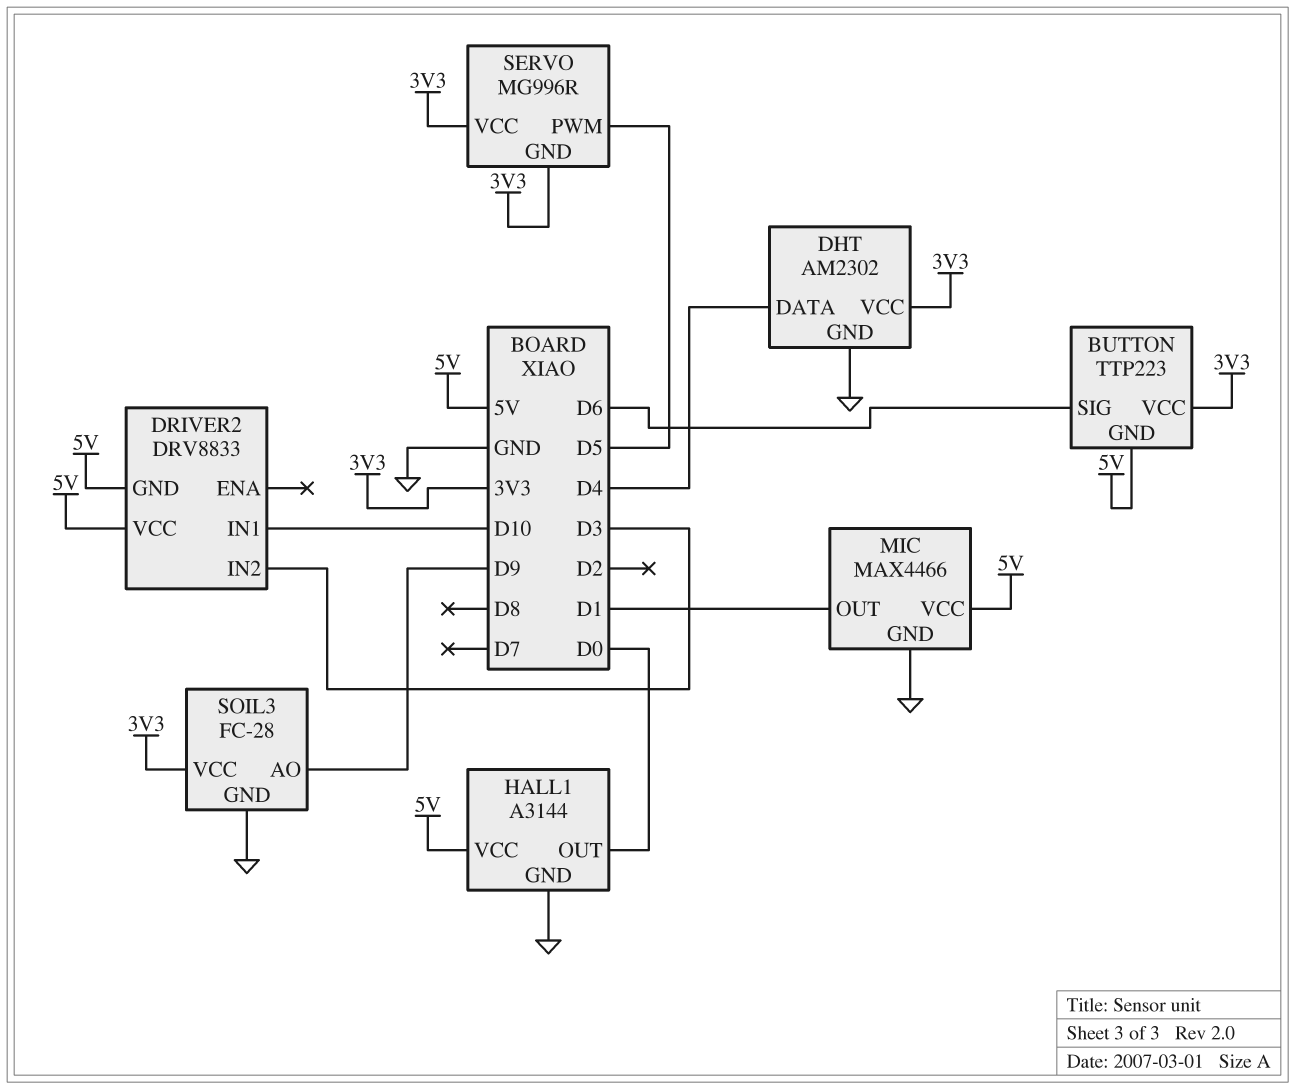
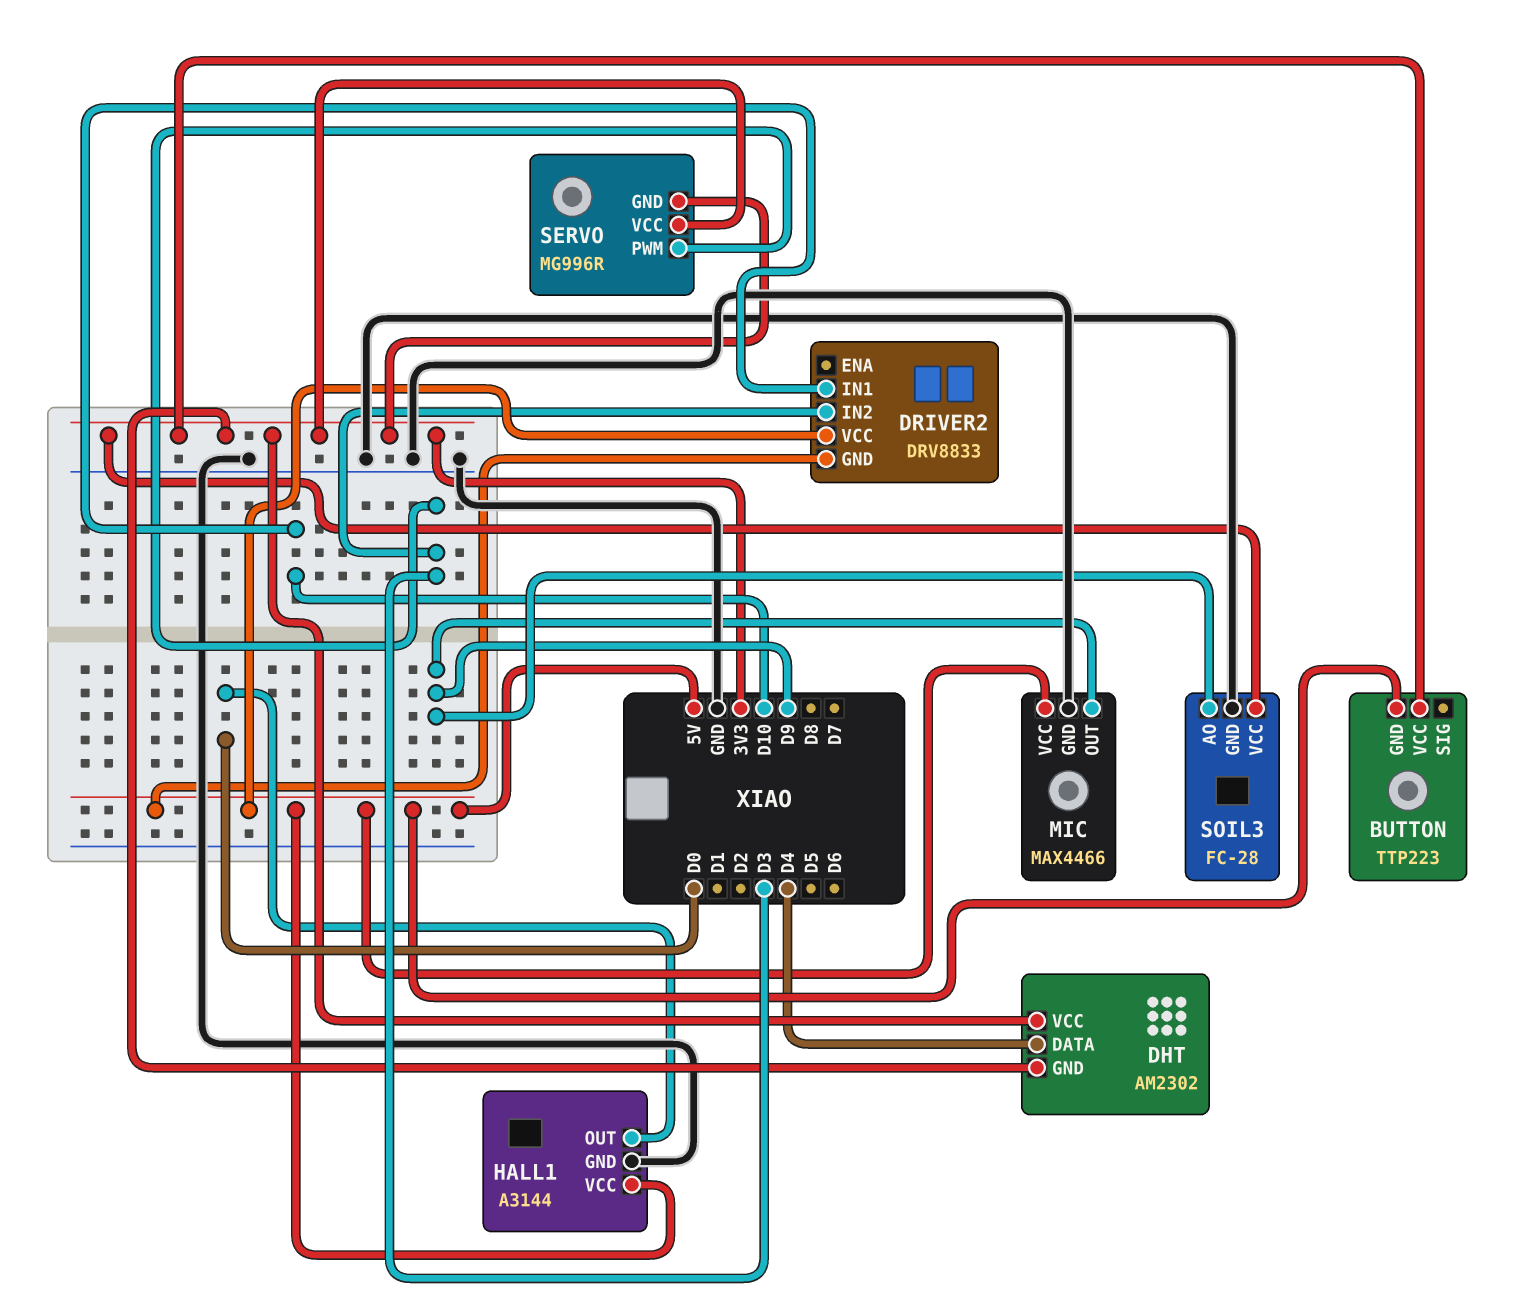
BUTTON pin SIG: D6 -> none
DHT pin GND: GND -> 3V3
MIC pin OUT: D1 -> D9
SERVO pin PWM: D5 -> D3

